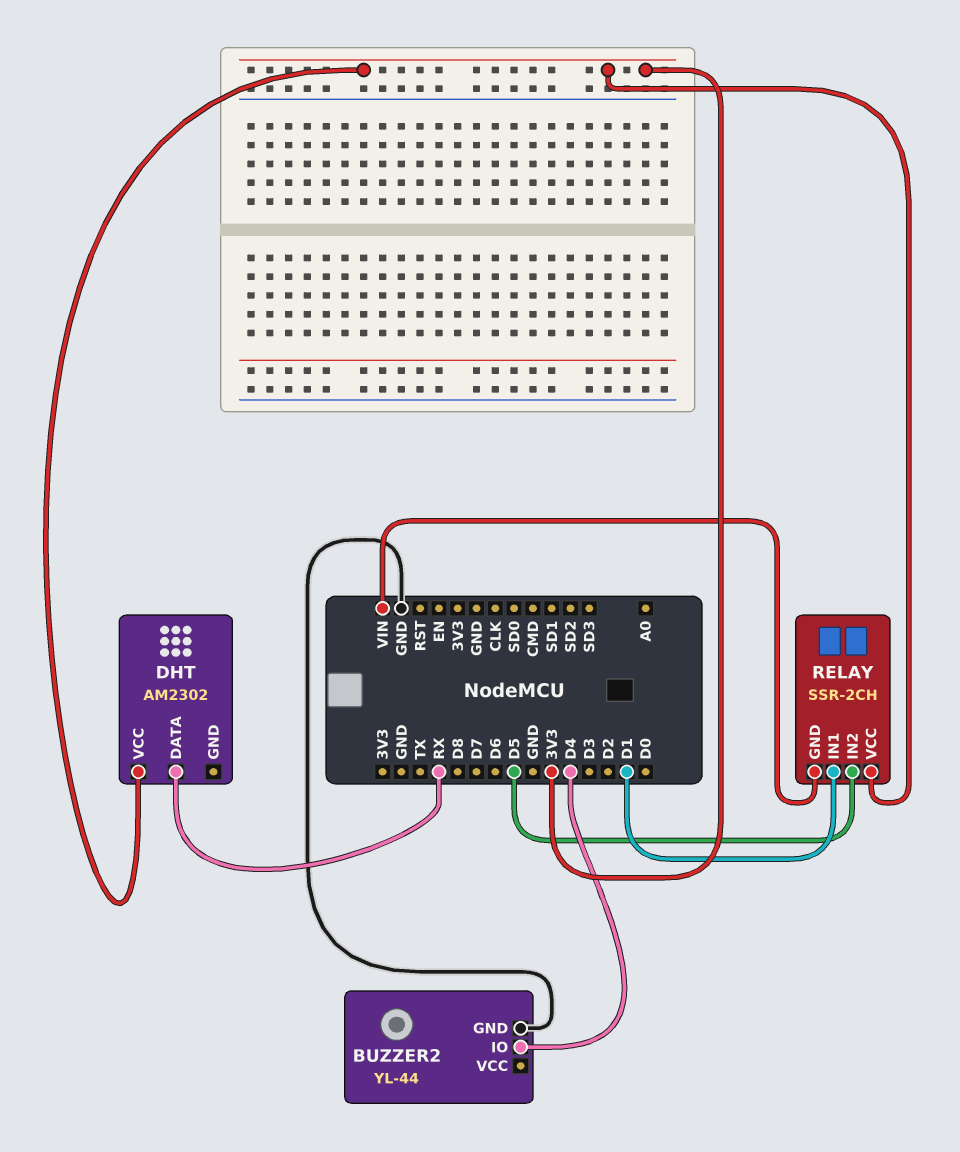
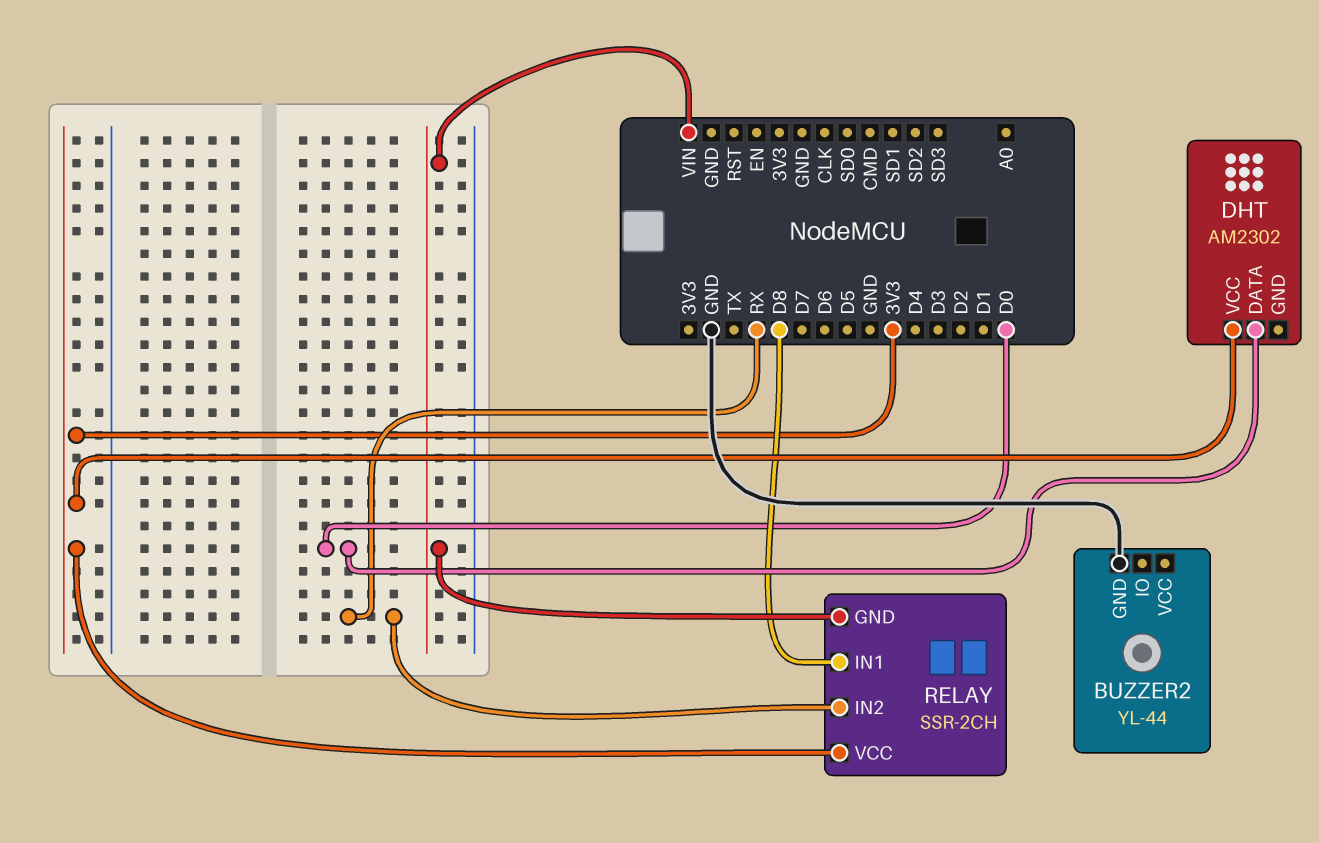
BUZZER2 pin IO: D4 -> none
DHT pin DATA: RX -> D0
RELAY pin IN1: D1 -> D8
RELAY pin IN2: D5 -> RX

